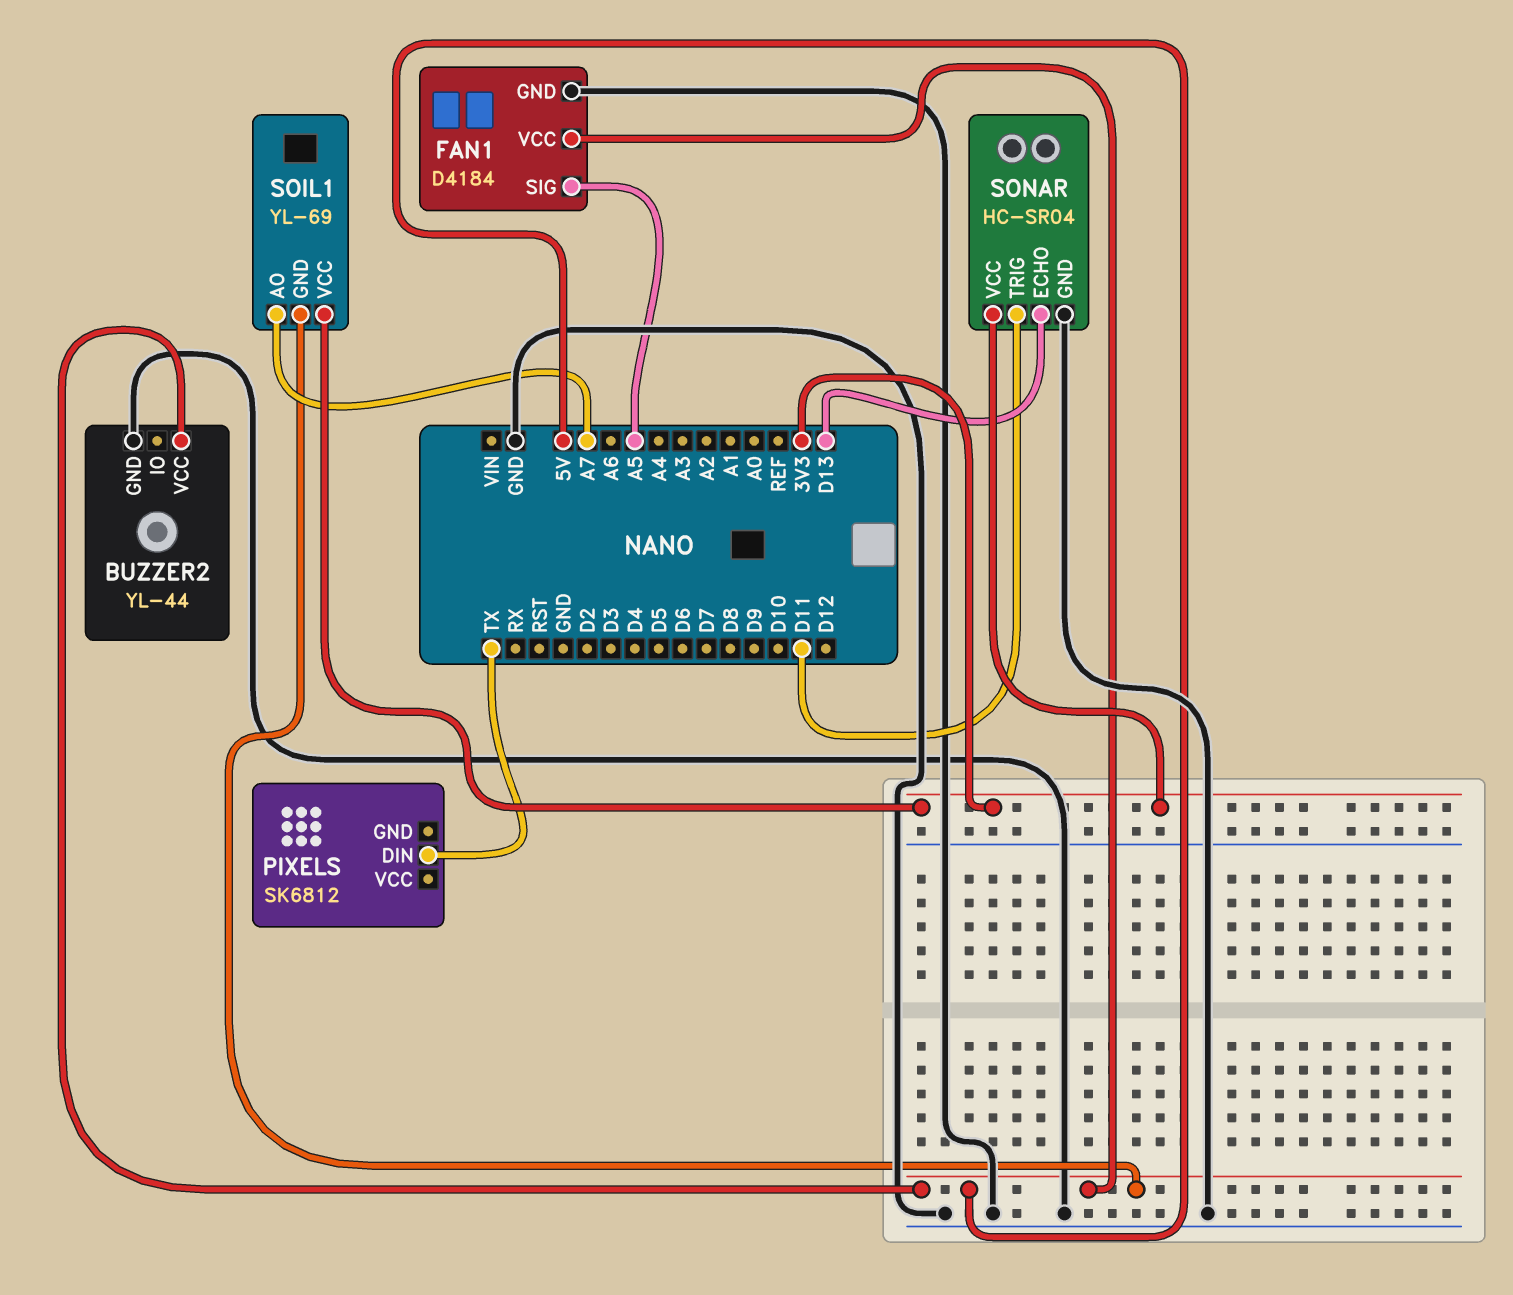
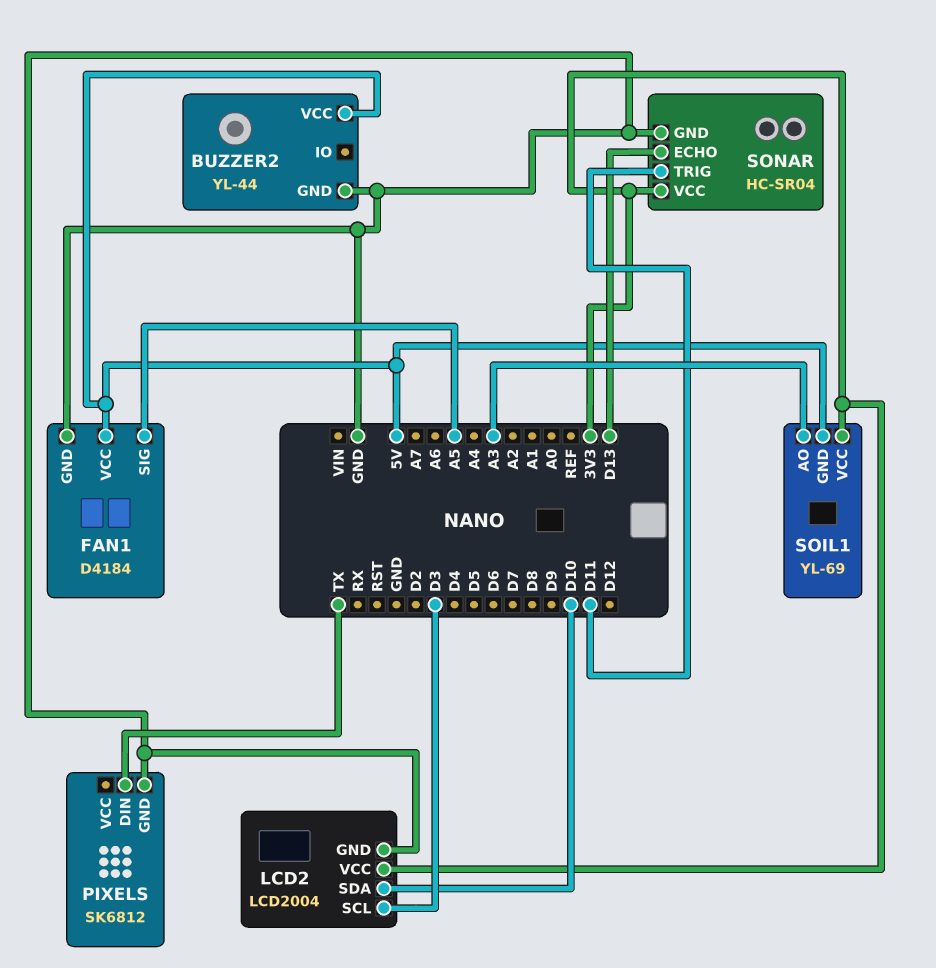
LCD2: none -> LCD2004
LCD2 pin GND: none -> GND
LCD2 pin SCL: none -> D3
LCD2 pin SDA: none -> D10
LCD2 pin VCC: none -> 3V3
PIXELS pin GND: none -> GND
SOIL1 pin AO: A7 -> A3

